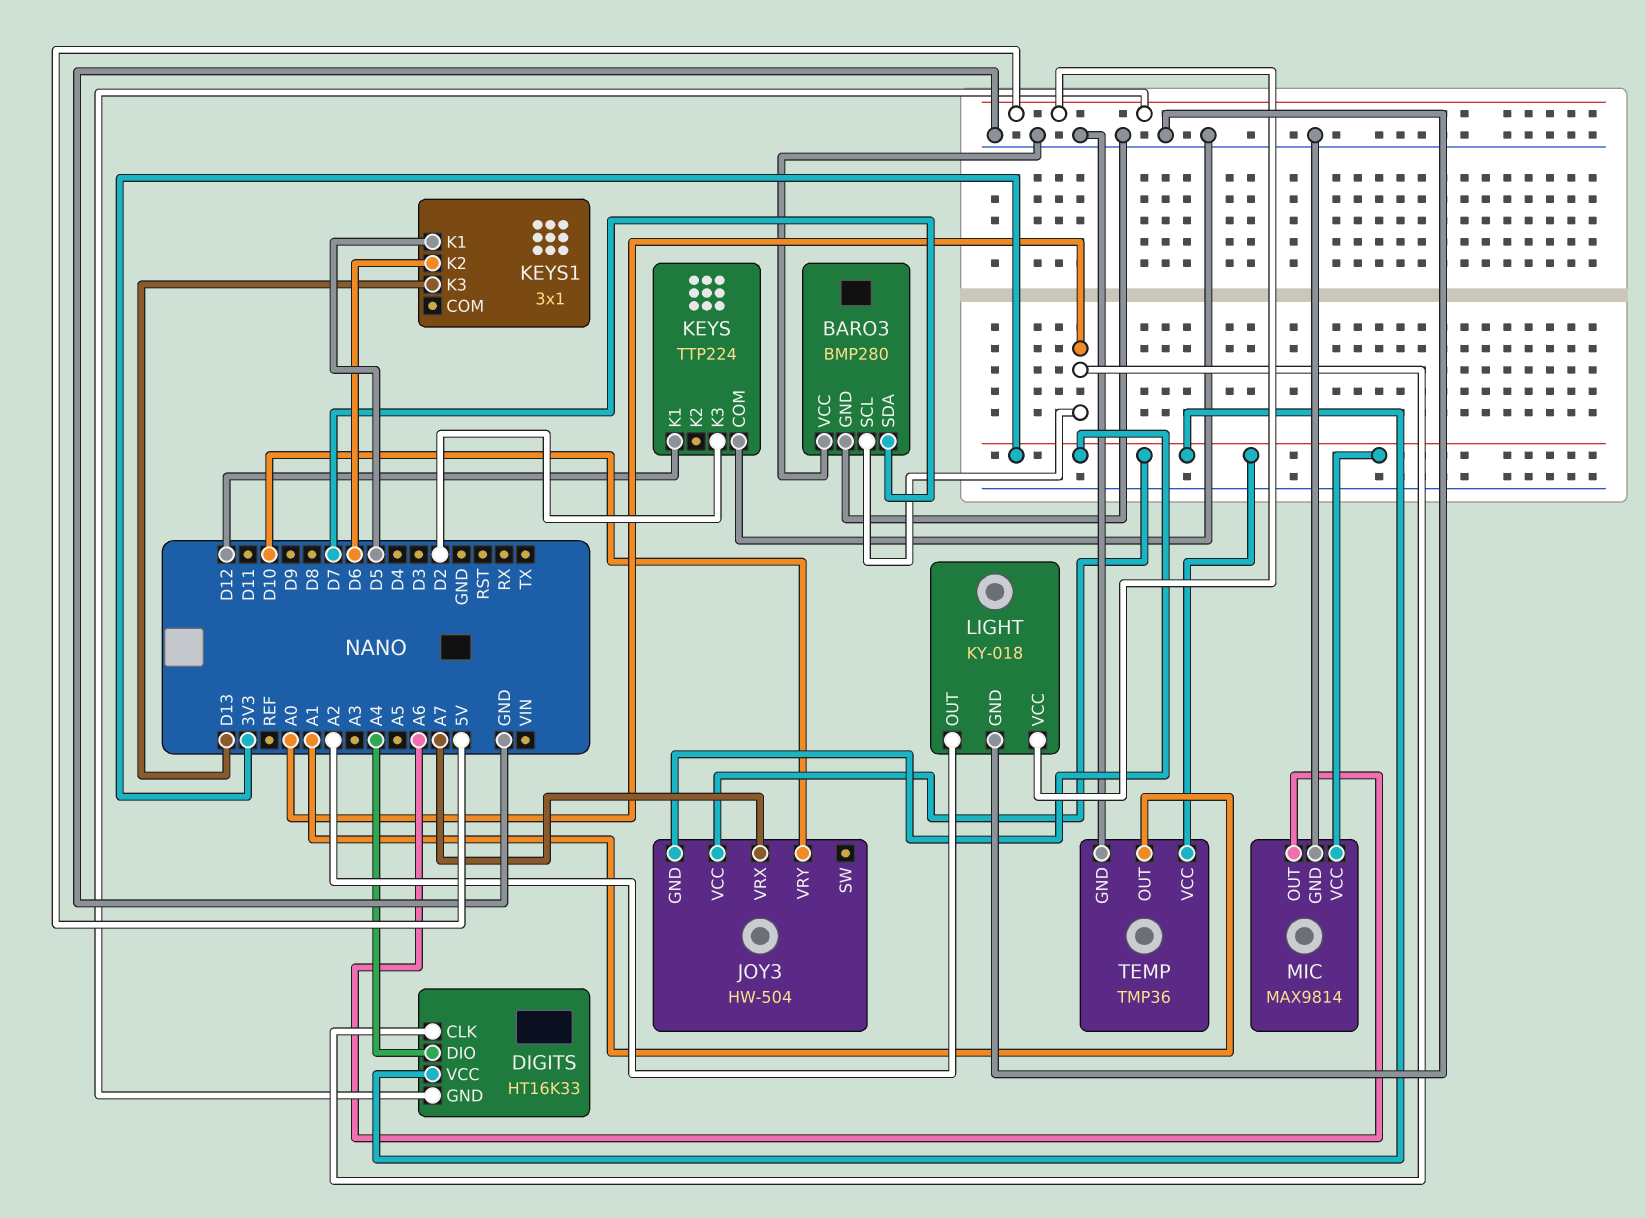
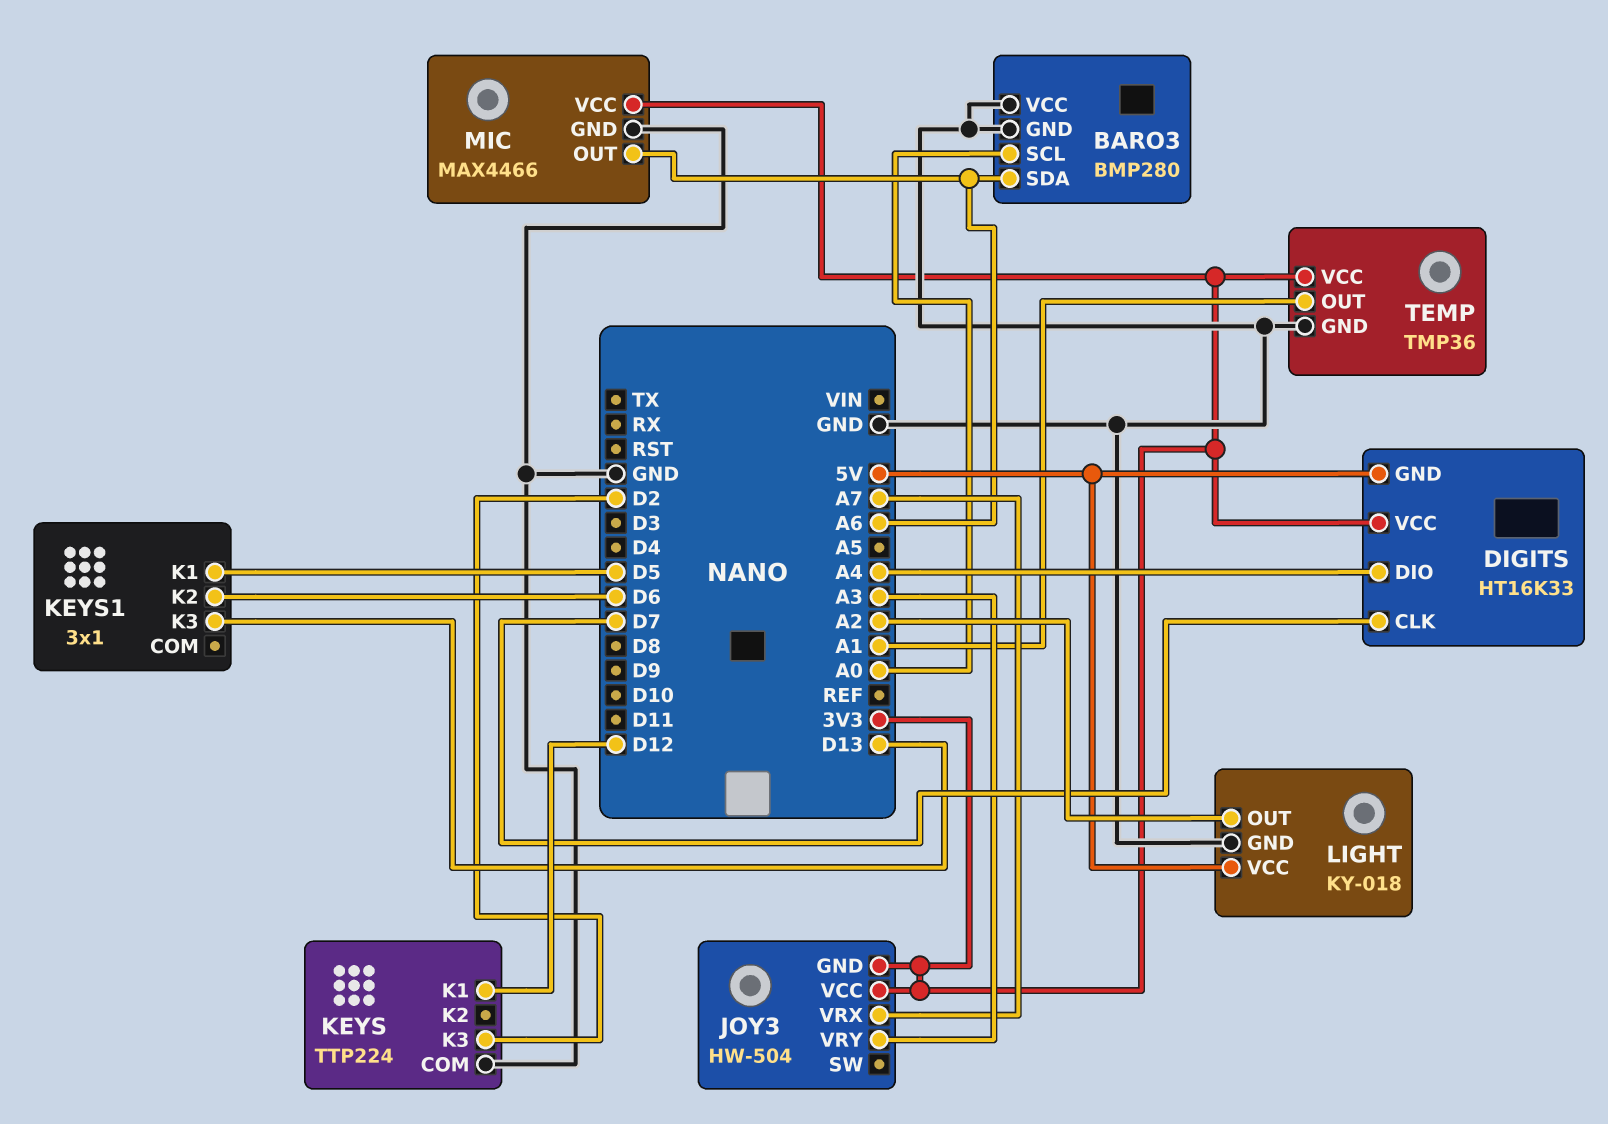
BARO3 pin SDA: D7 -> A6
DIGITS pin CLK: A0 -> D7
JOY3 pin VRY: D10 -> A3
MIC: MAX9814 -> MAX4466

